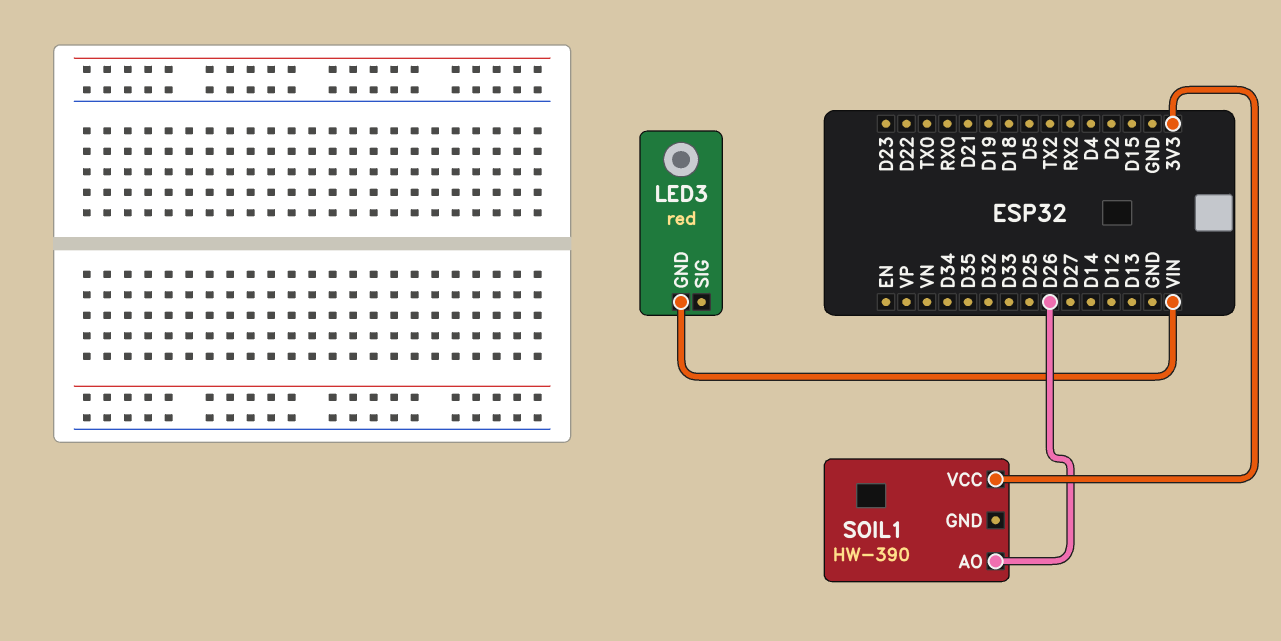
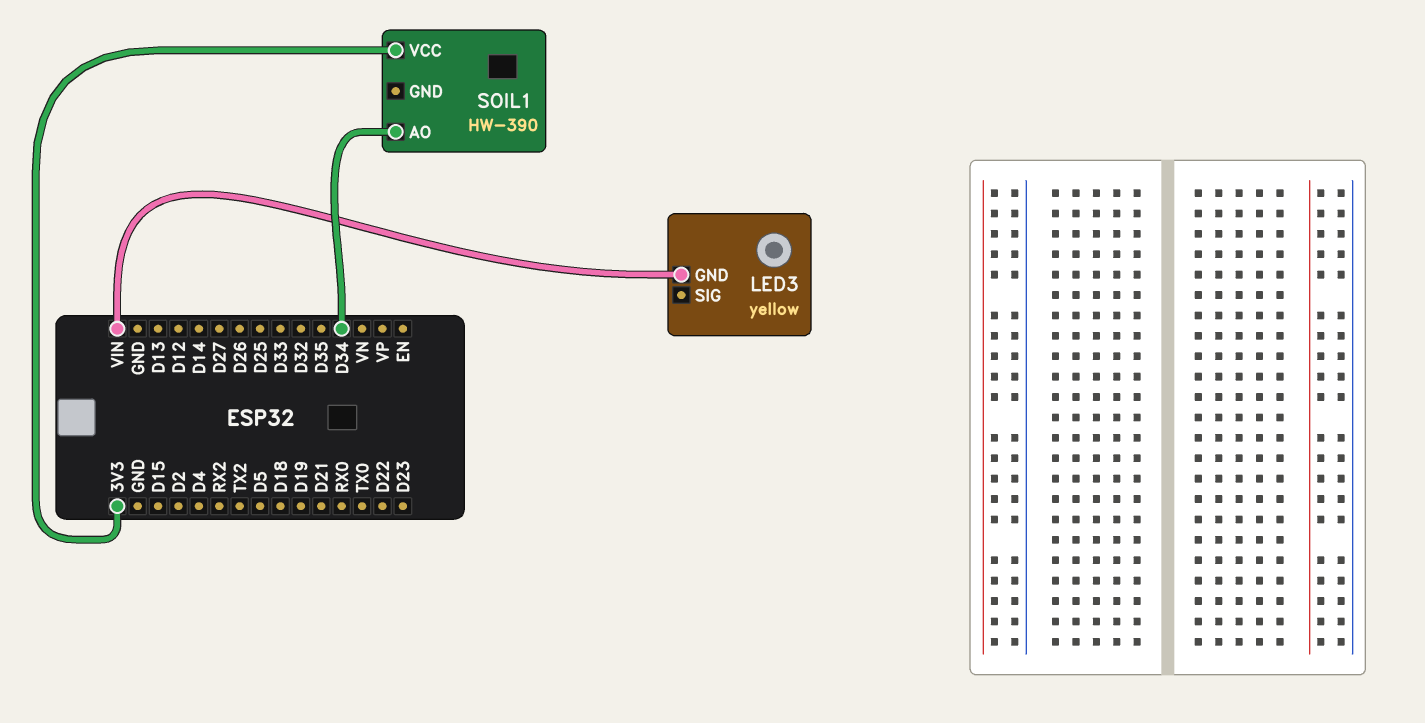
LED3: red -> yellow
SOIL1 pin AO: D26 -> D34

